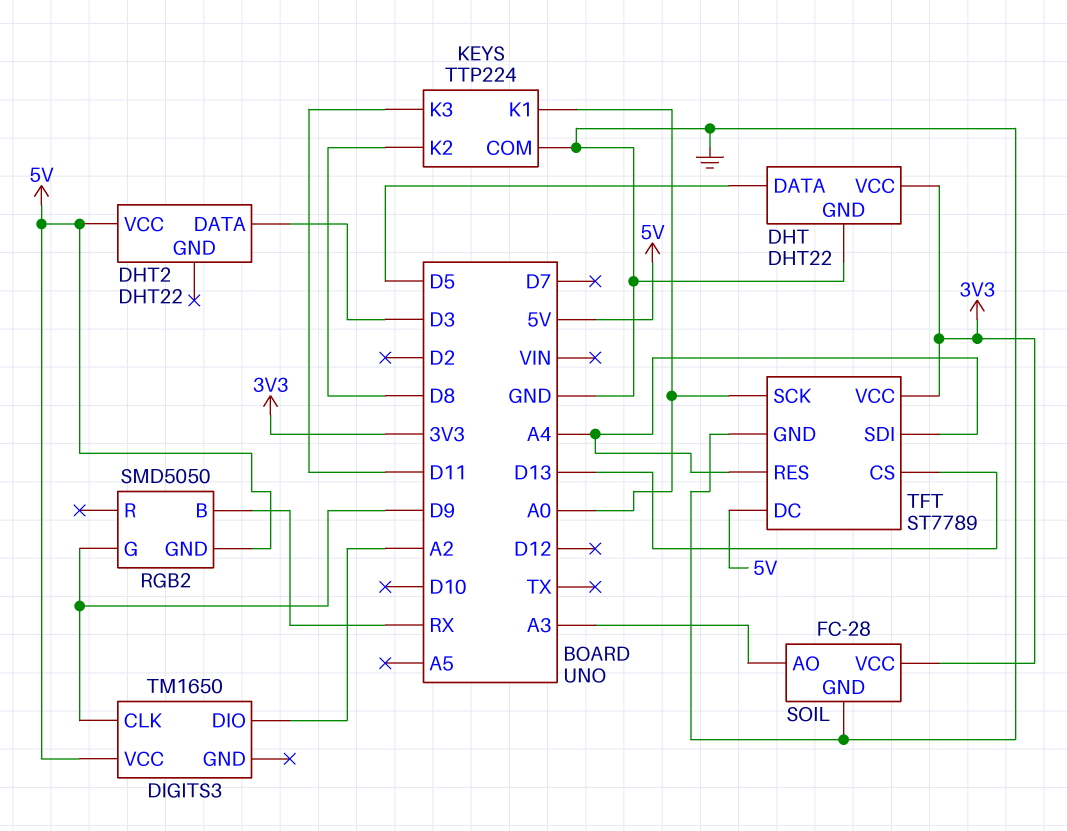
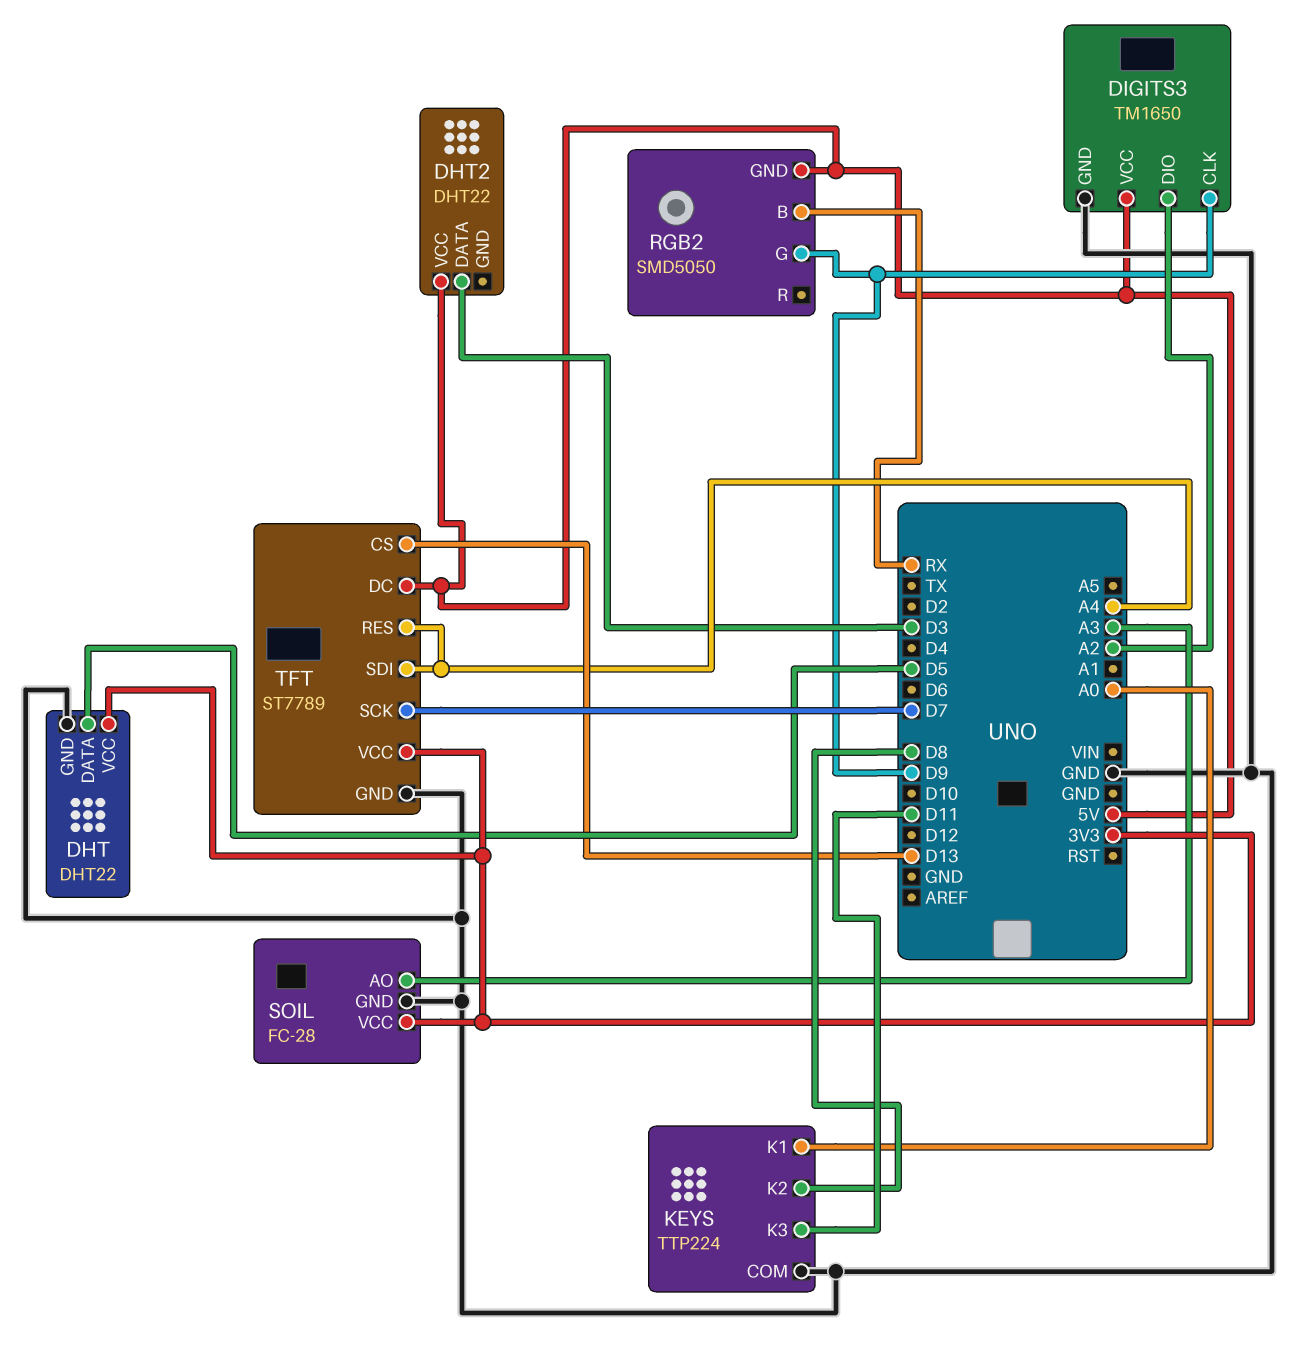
DIGITS3 pin GND: none -> GND
TFT pin SCK: A0 -> D7

